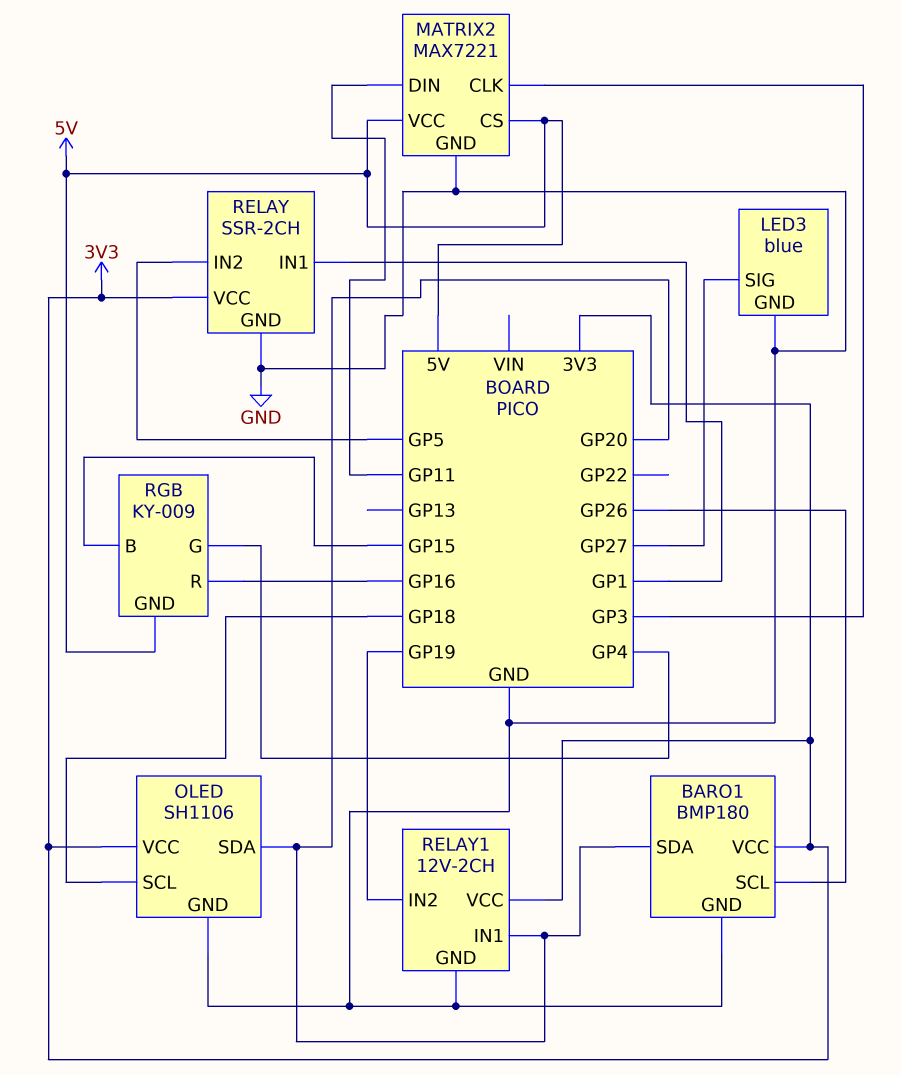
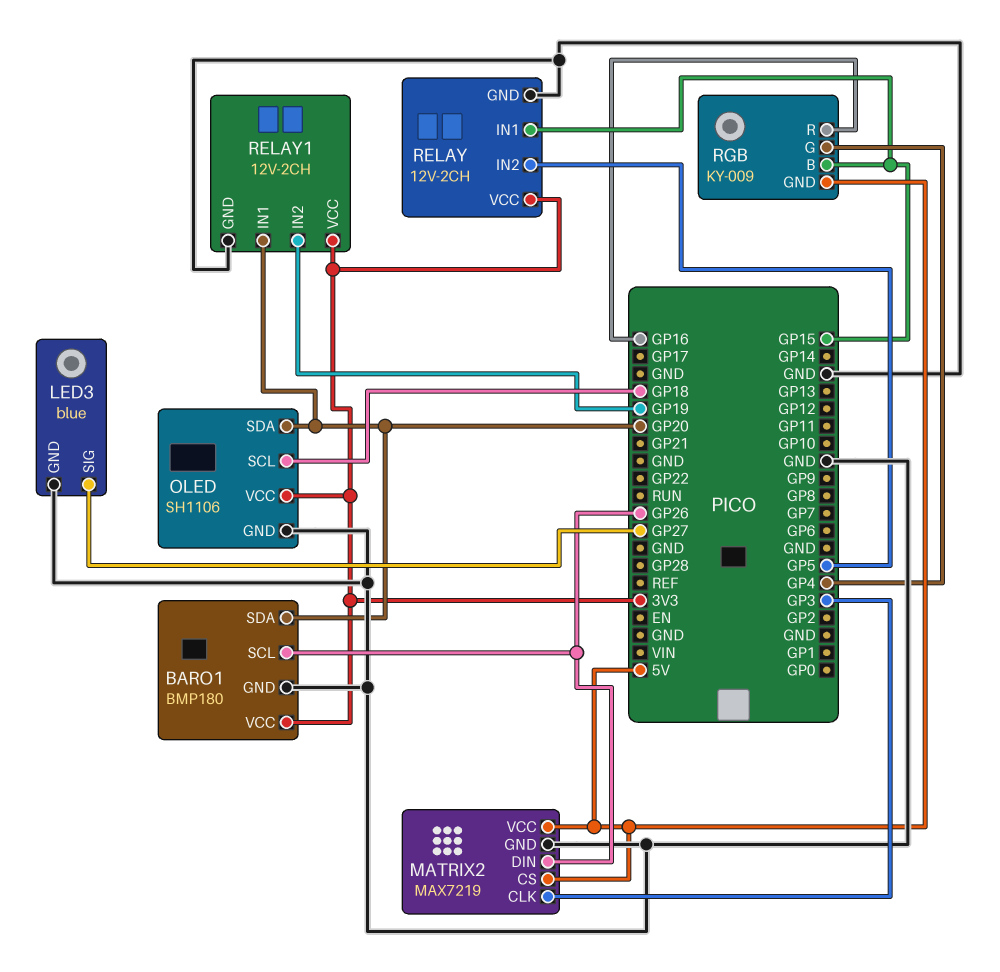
MATRIX2: MAX7221 -> MAX7219
MATRIX2 pin DIN: GP11 -> GP26
RELAY: SSR-2CH -> 12V-2CH
RELAY pin IN1: GP1 -> GP15

